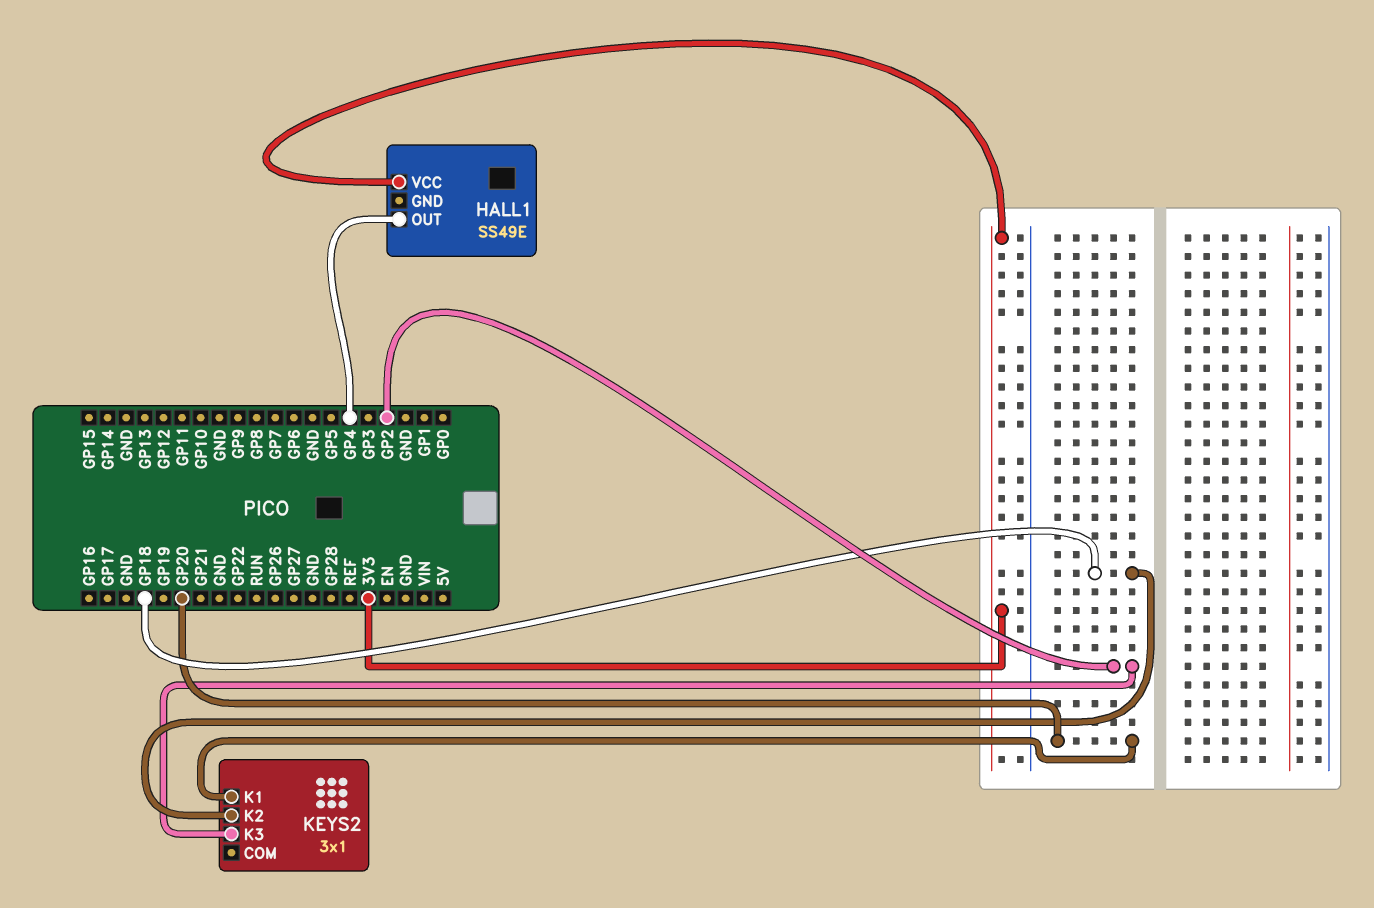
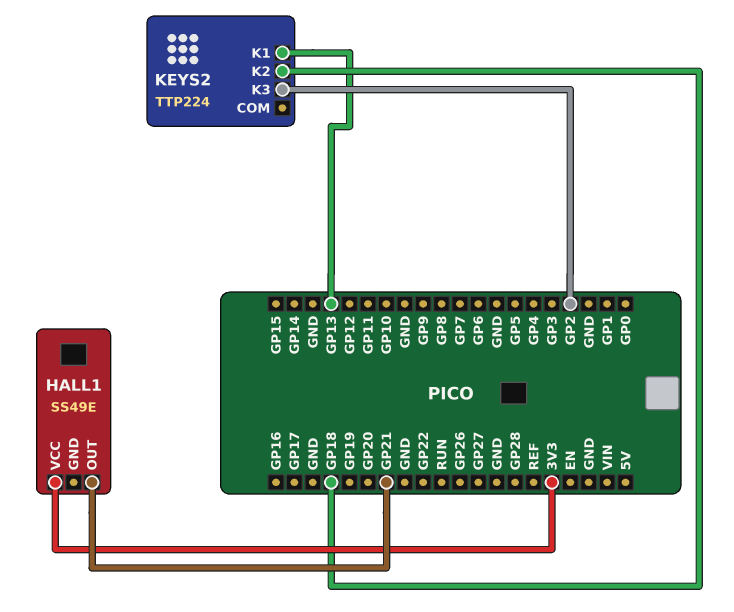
HALL1 pin OUT: GP4 -> GP21
KEYS2: 3x1 -> TTP224
KEYS2 pin K1: GP20 -> GP13

